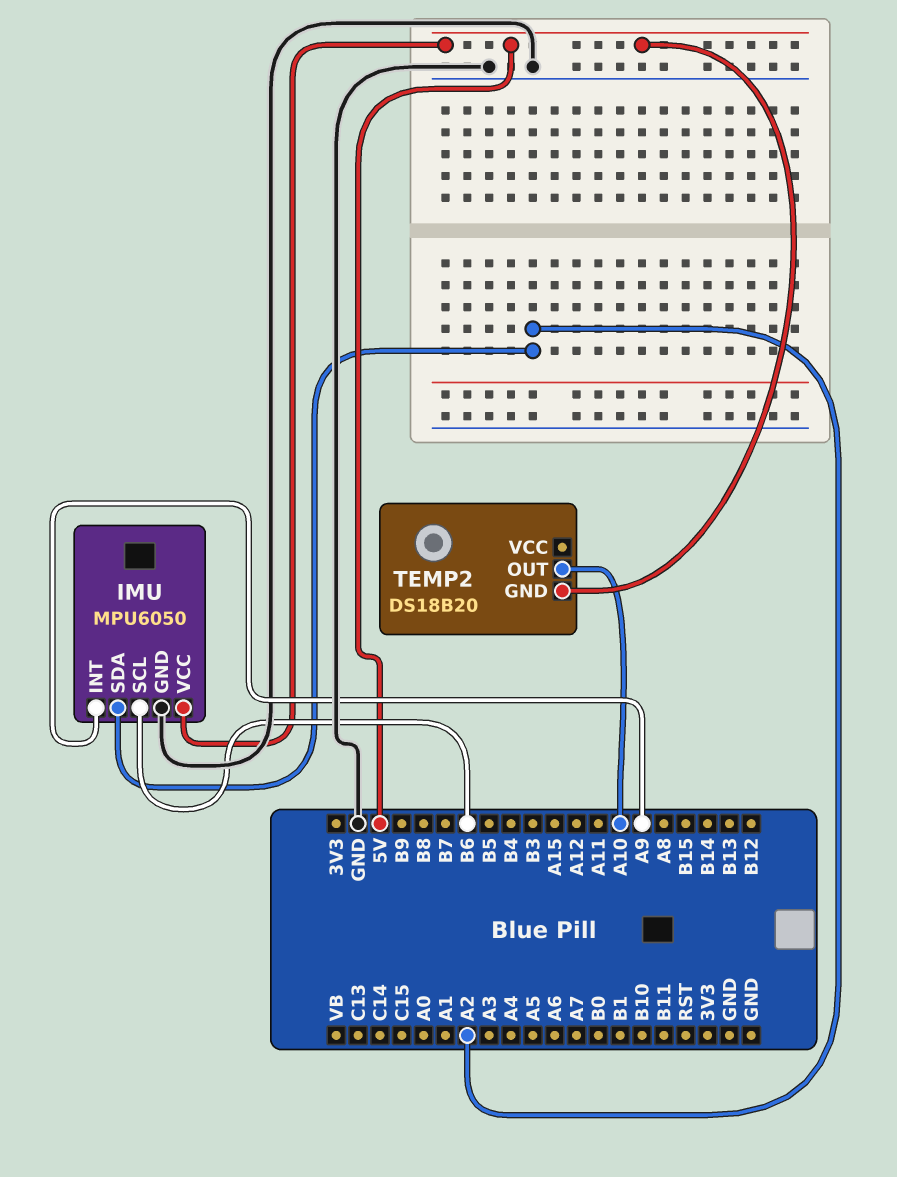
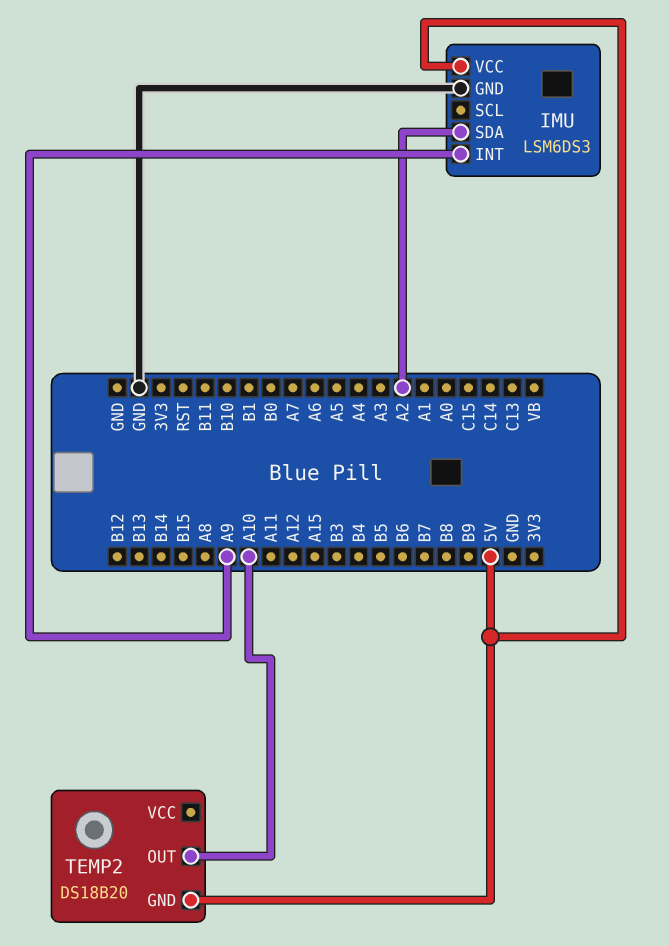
IMU: MPU6050 -> LSM6DS3
IMU pin SCL: B6 -> none

